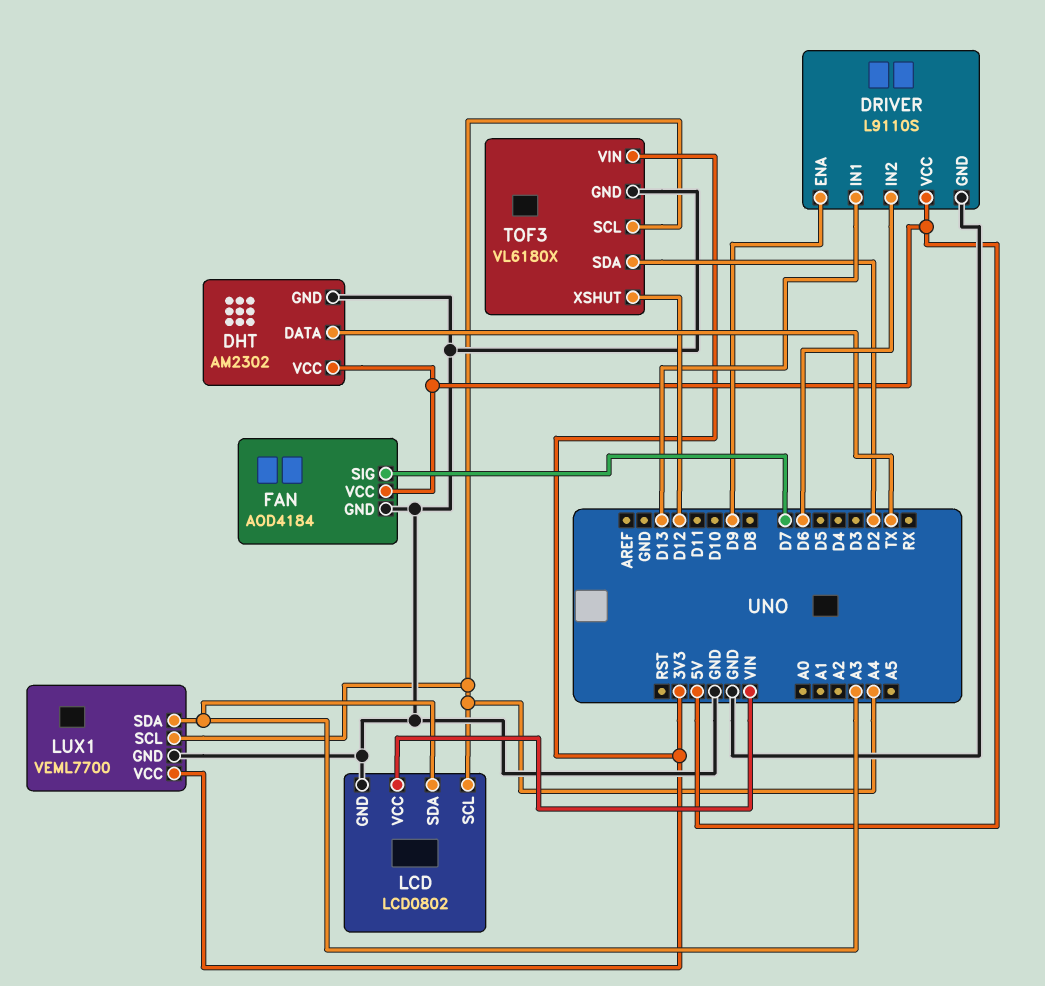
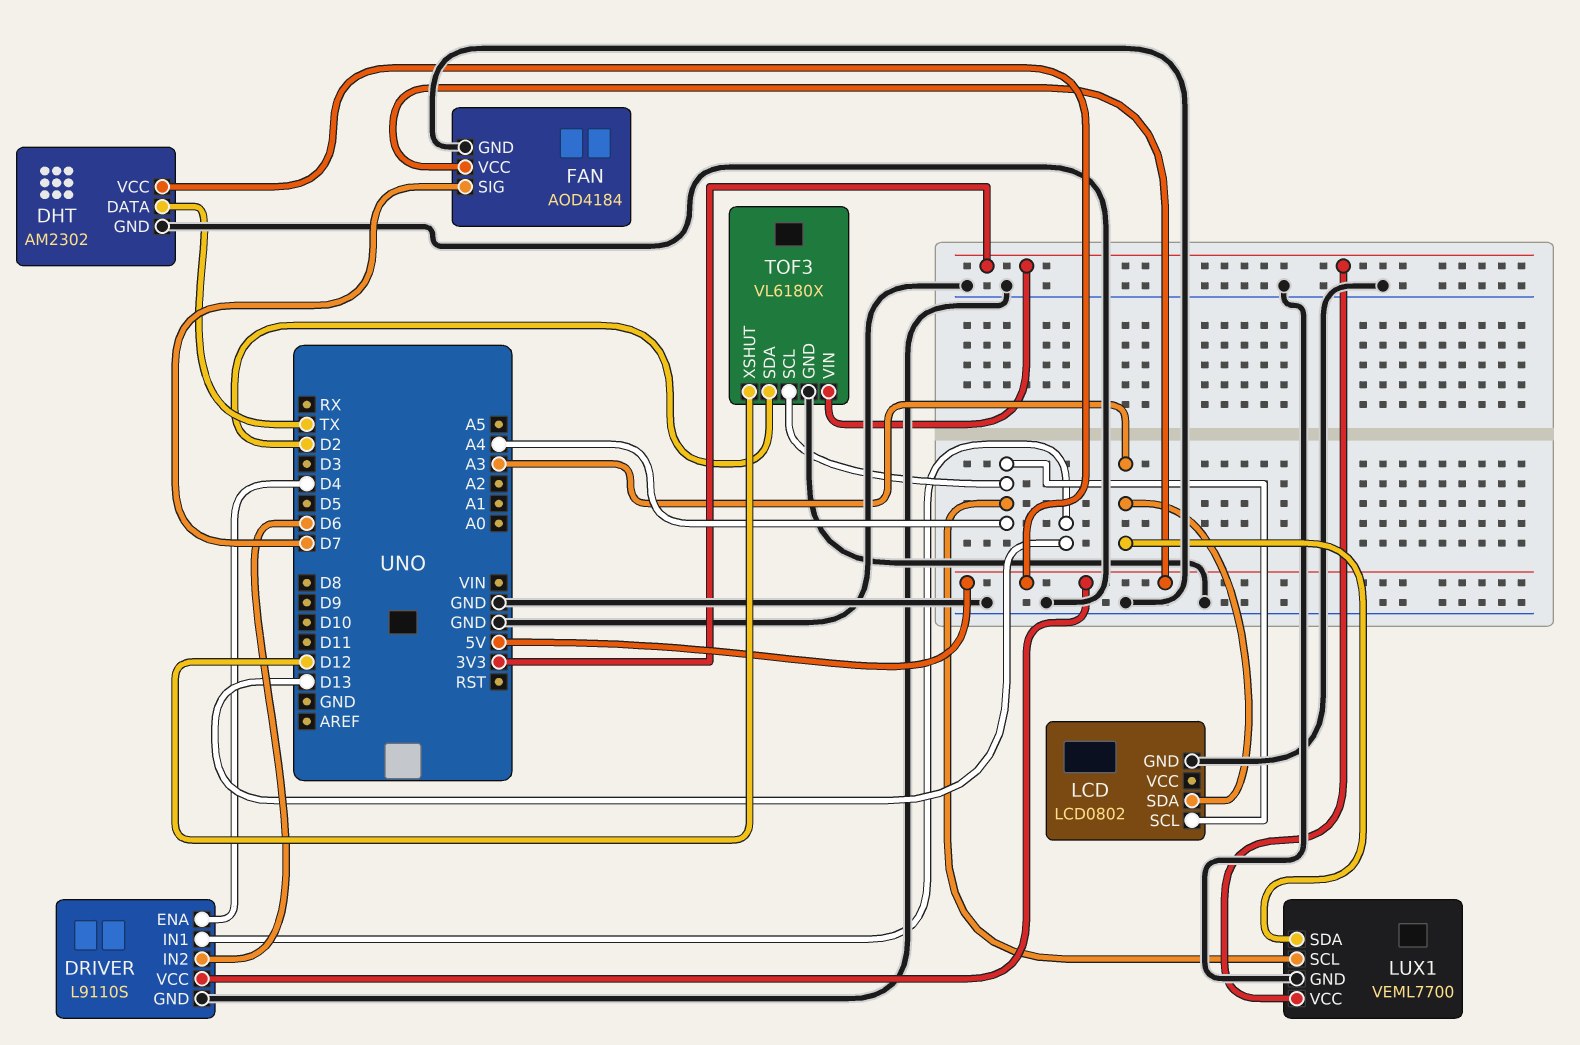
DRIVER pin ENA: D9 -> D4
LCD pin VCC: VIN -> none

